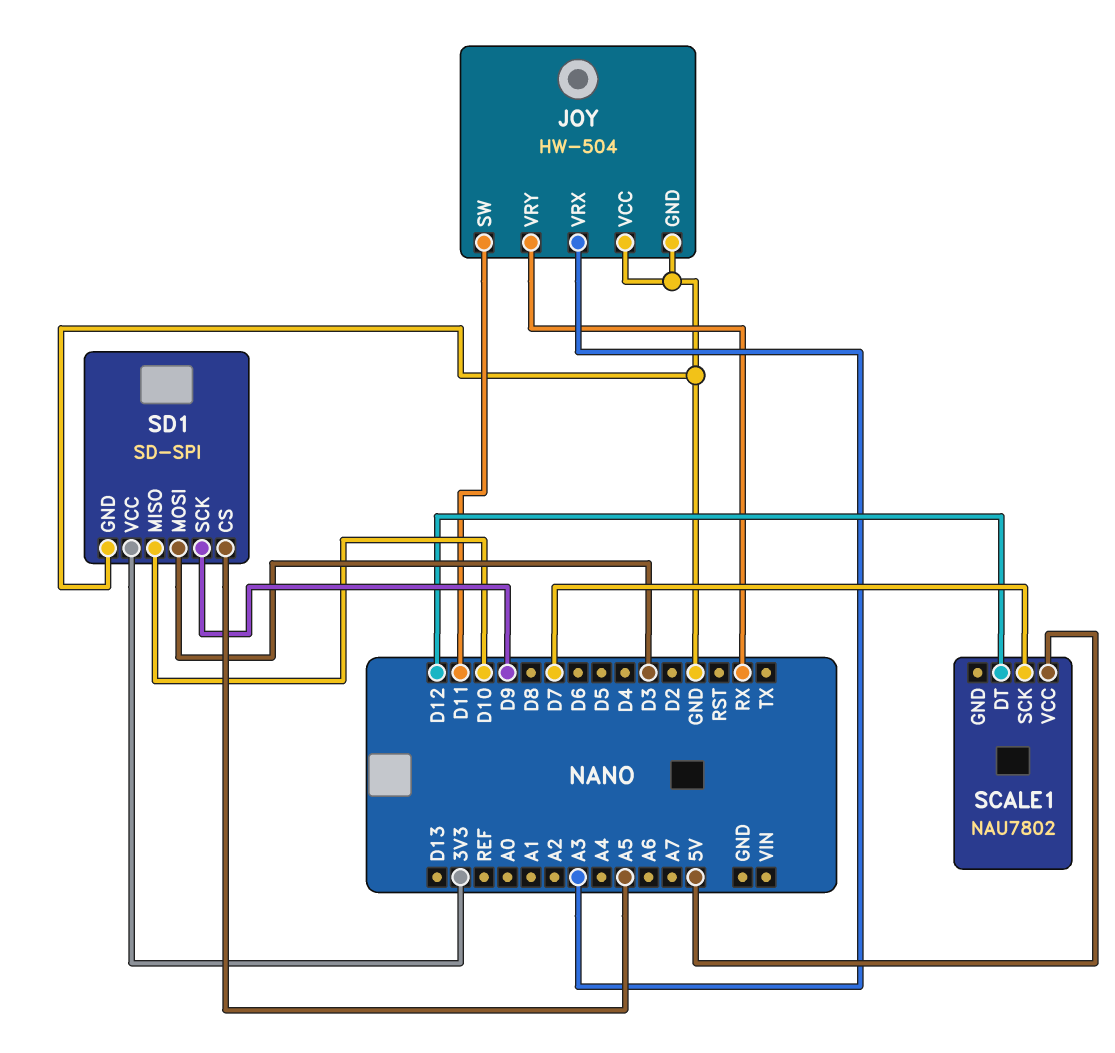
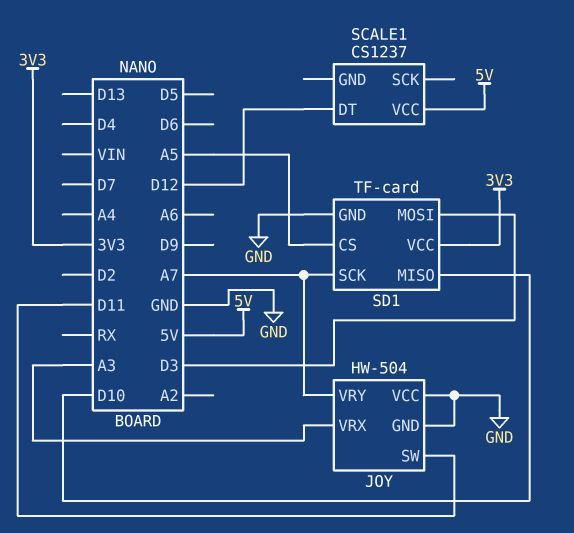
JOY pin VRY: RX -> A7
SCALE1: NAU7802 -> CS1237
SCALE1 pin SCK: D7 -> none
SD1: SD-SPI -> TF-card
SD1 pin SCK: D9 -> A7

